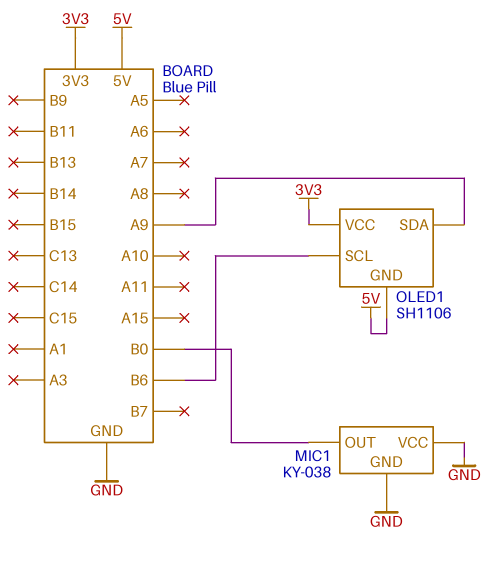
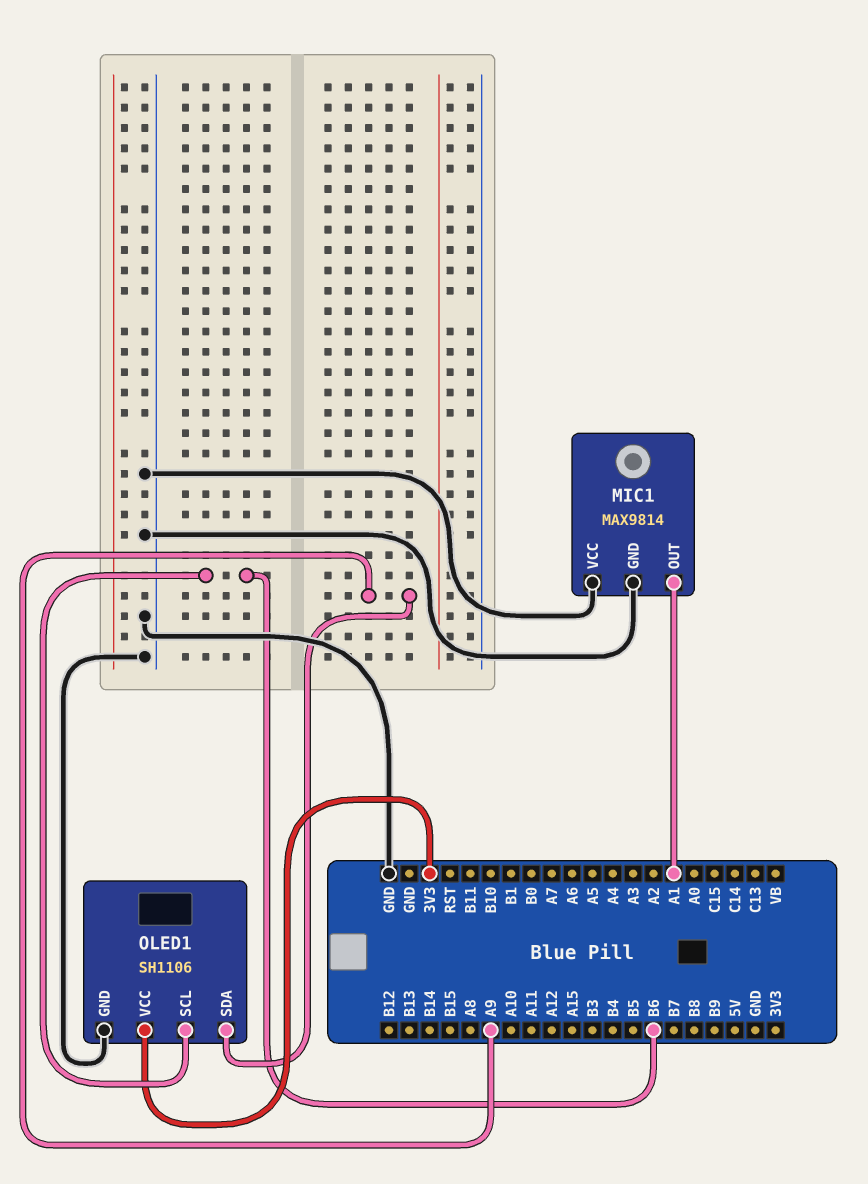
MIC1: KY-038 -> MAX9814
MIC1 pin OUT: B0 -> A1
OLED1 pin GND: 5V -> GND

